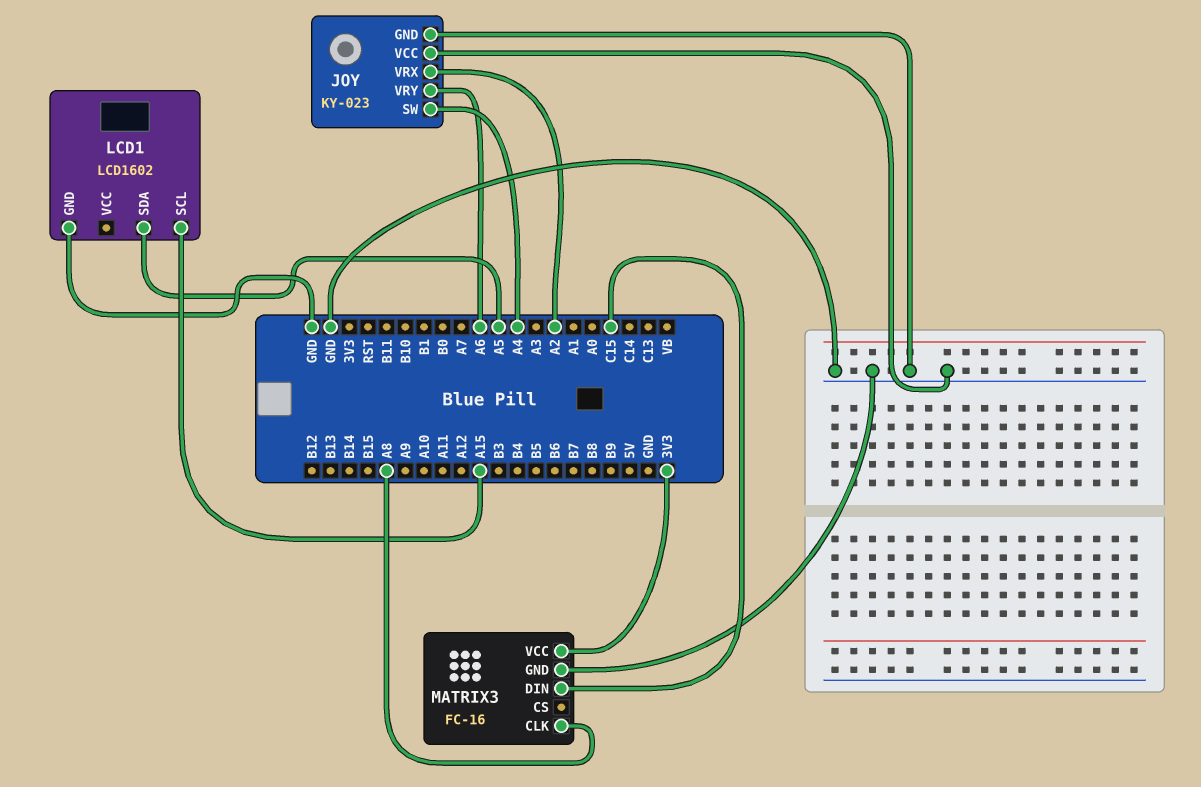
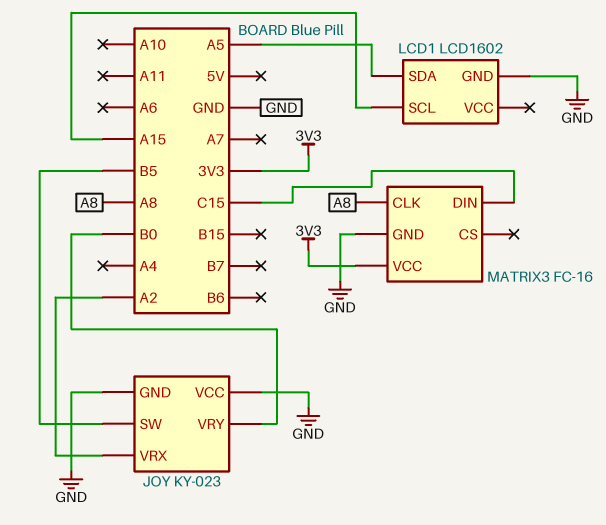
JOY pin SW: A4 -> B5
JOY pin VRY: A6 -> B0

